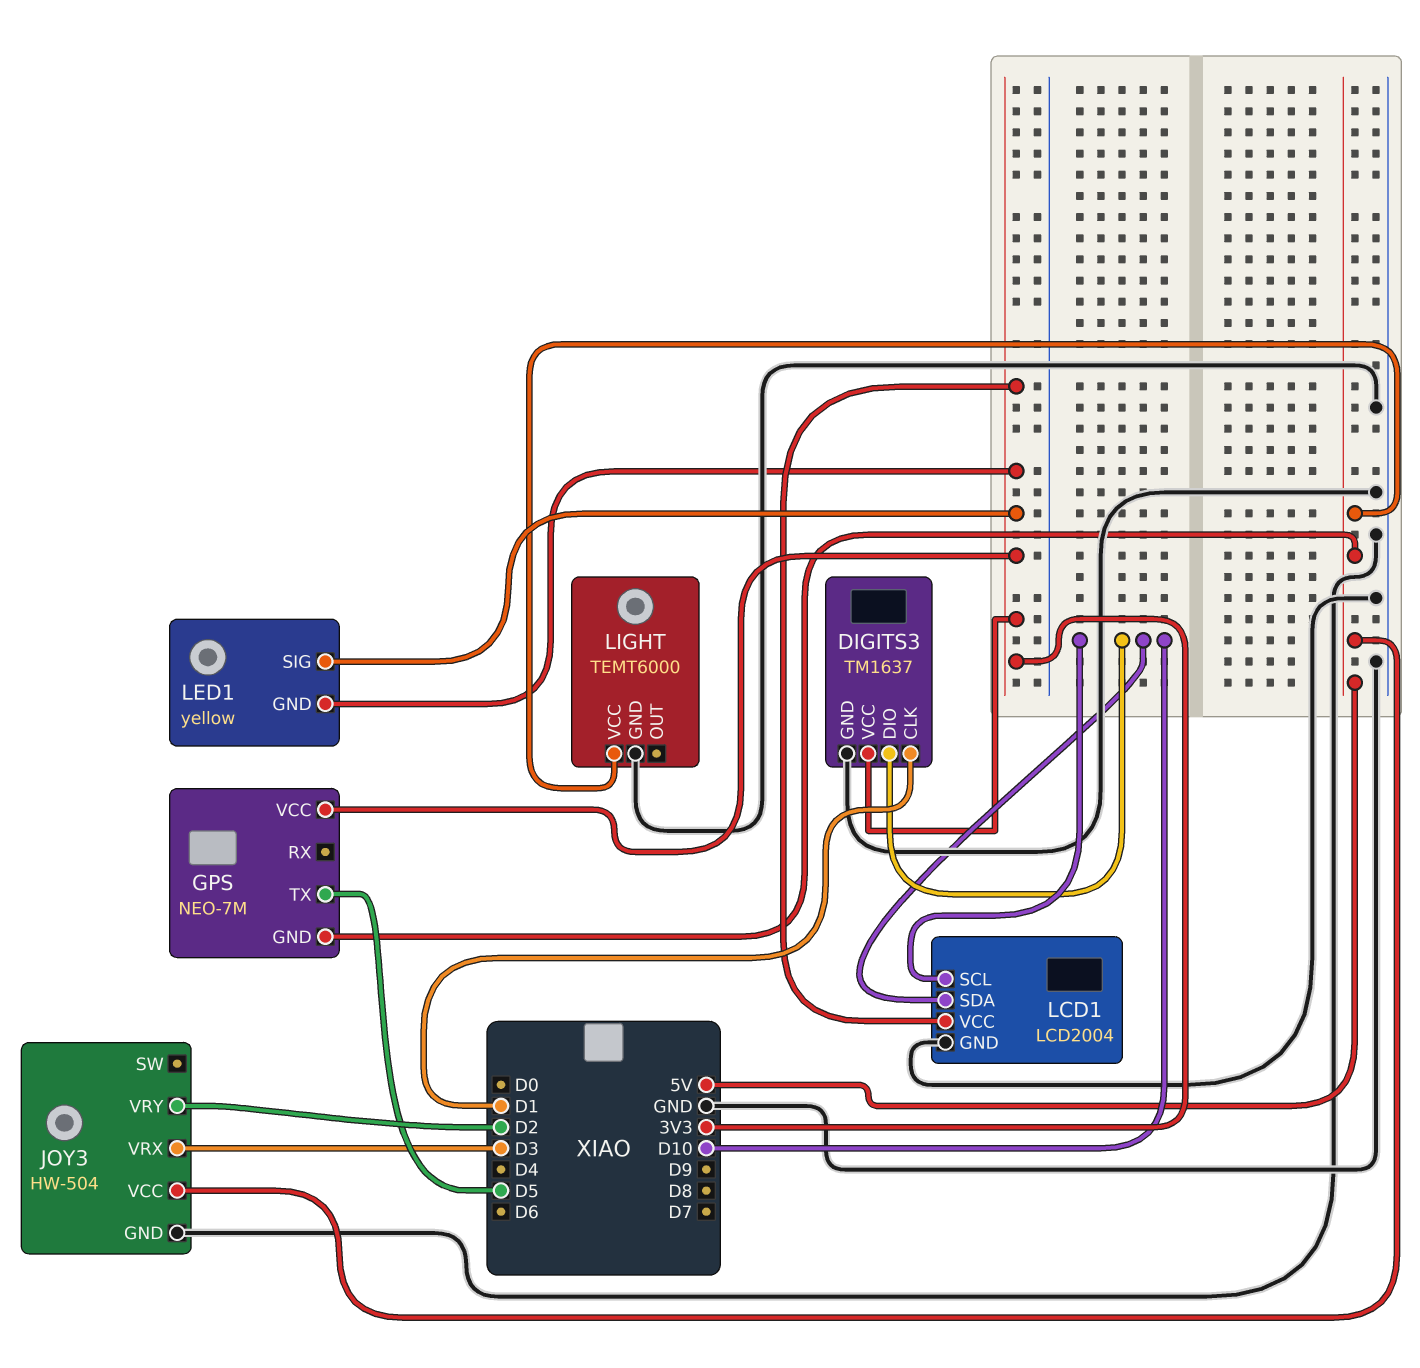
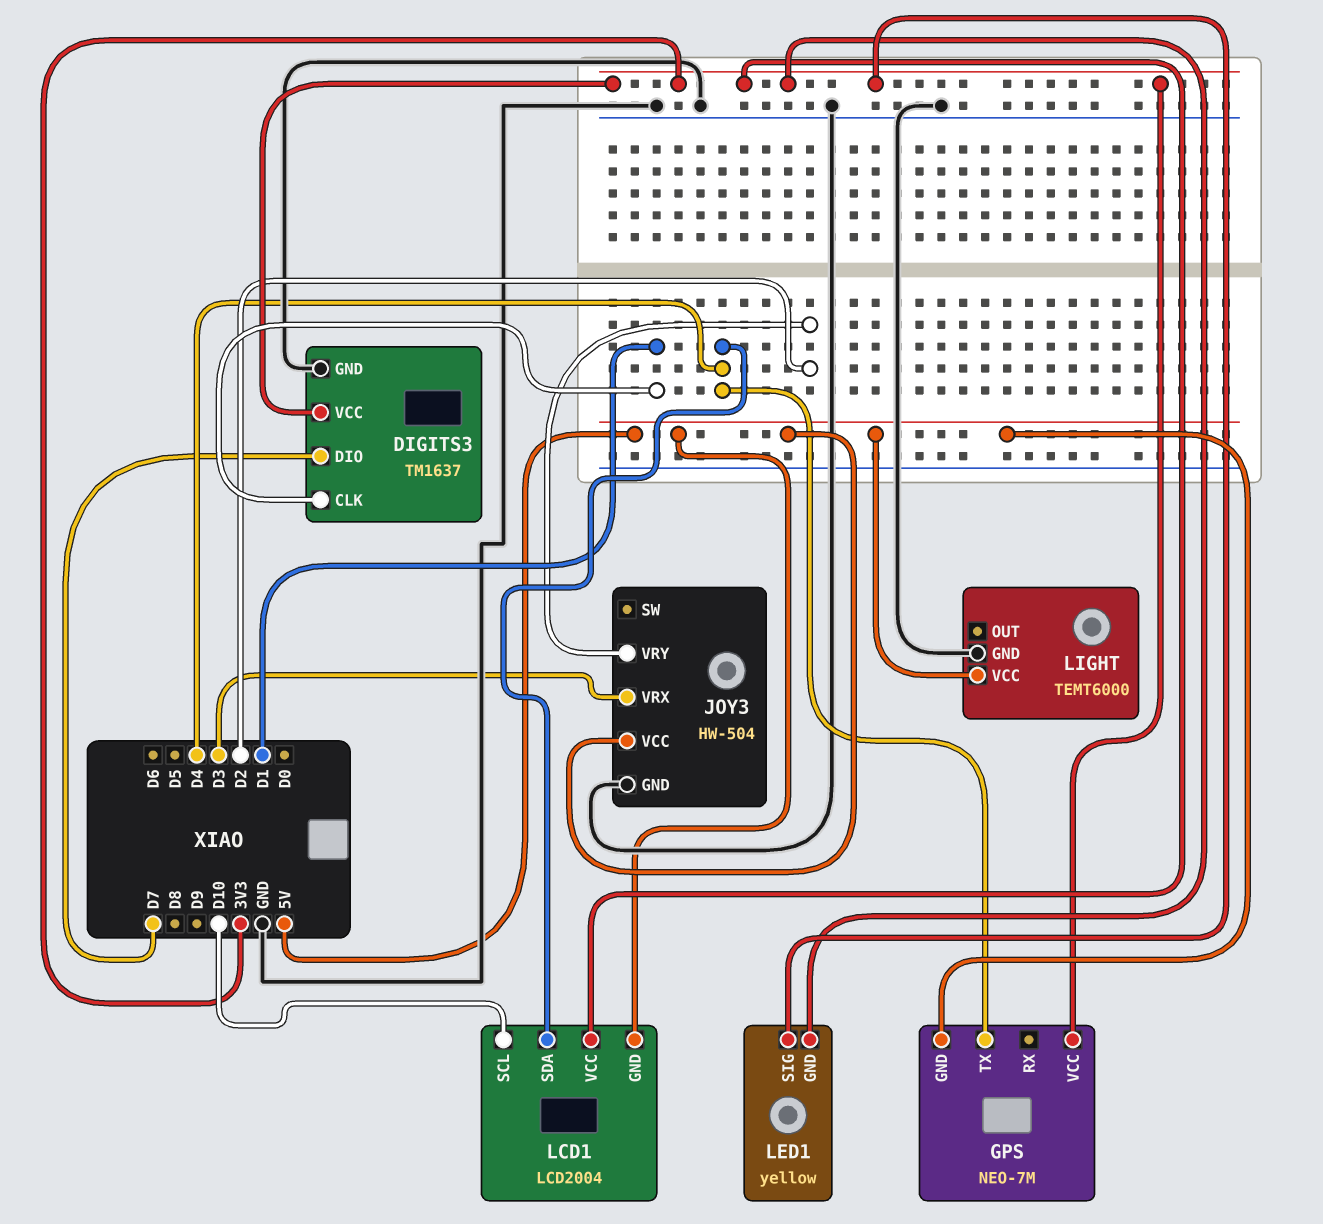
DIGITS3 pin DIO: D10 -> D7
GPS pin TX: D5 -> D4
LCD1 pin GND: GND -> 5V
LCD1 pin SDA: D10 -> D4

